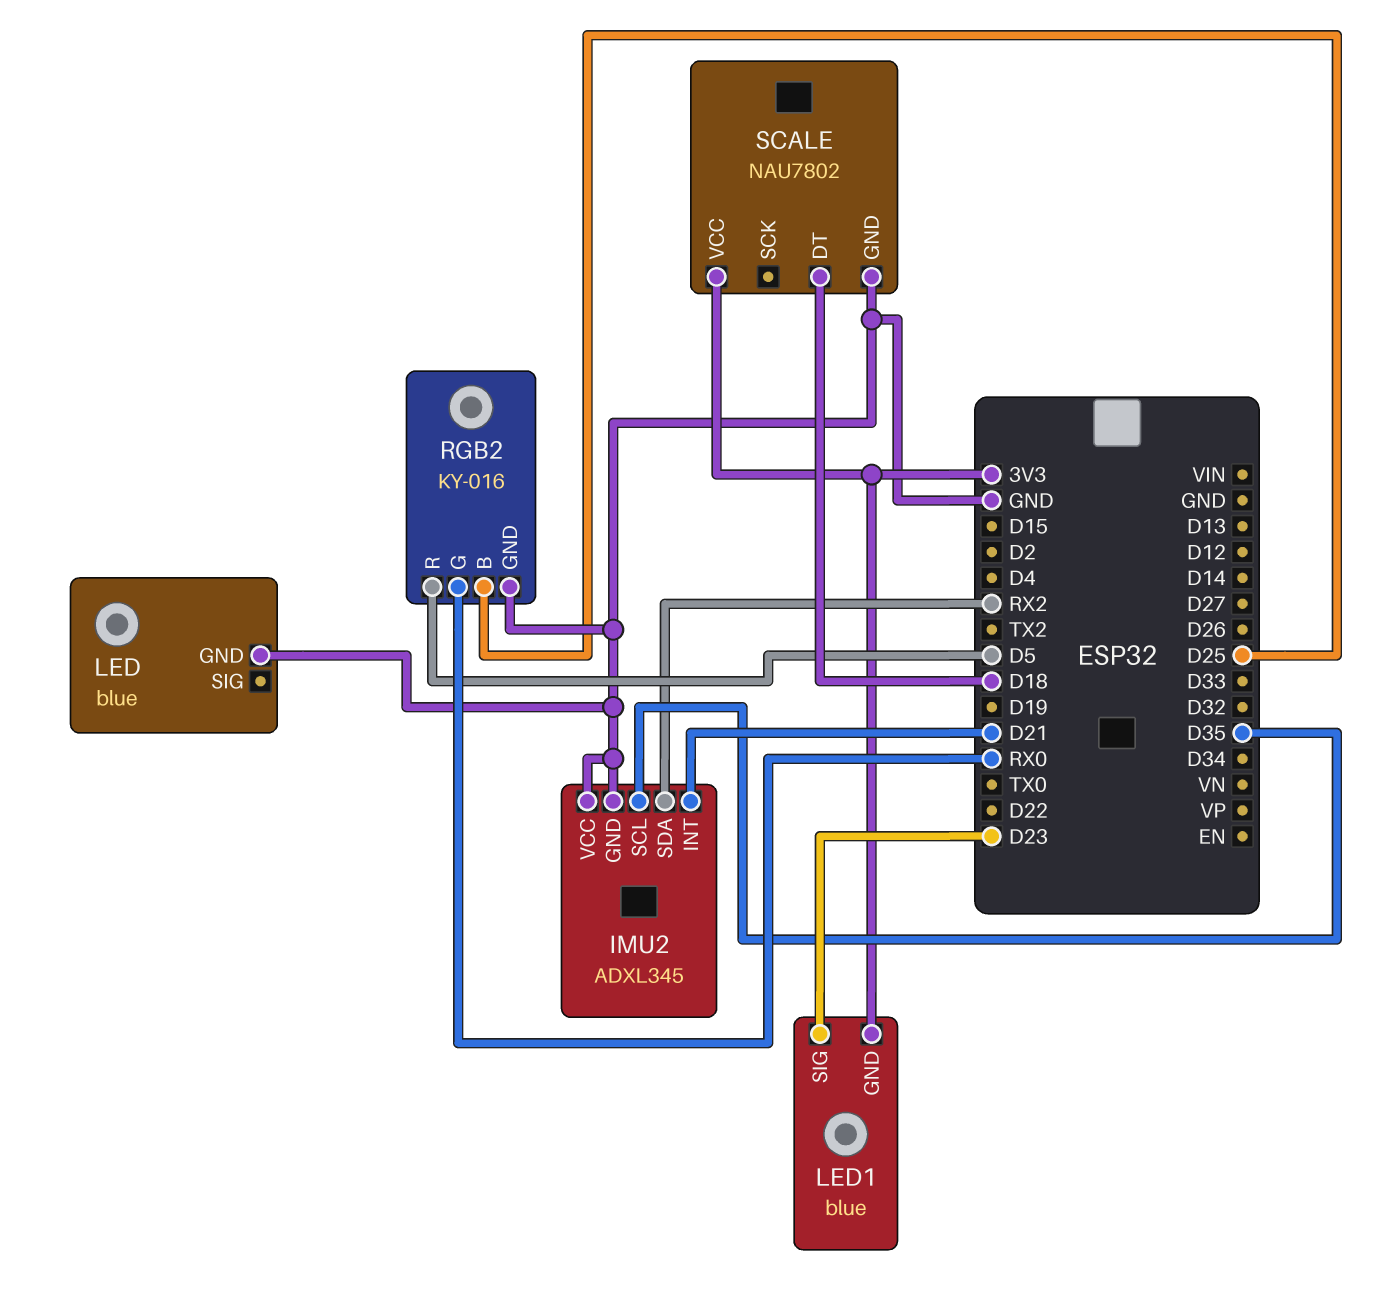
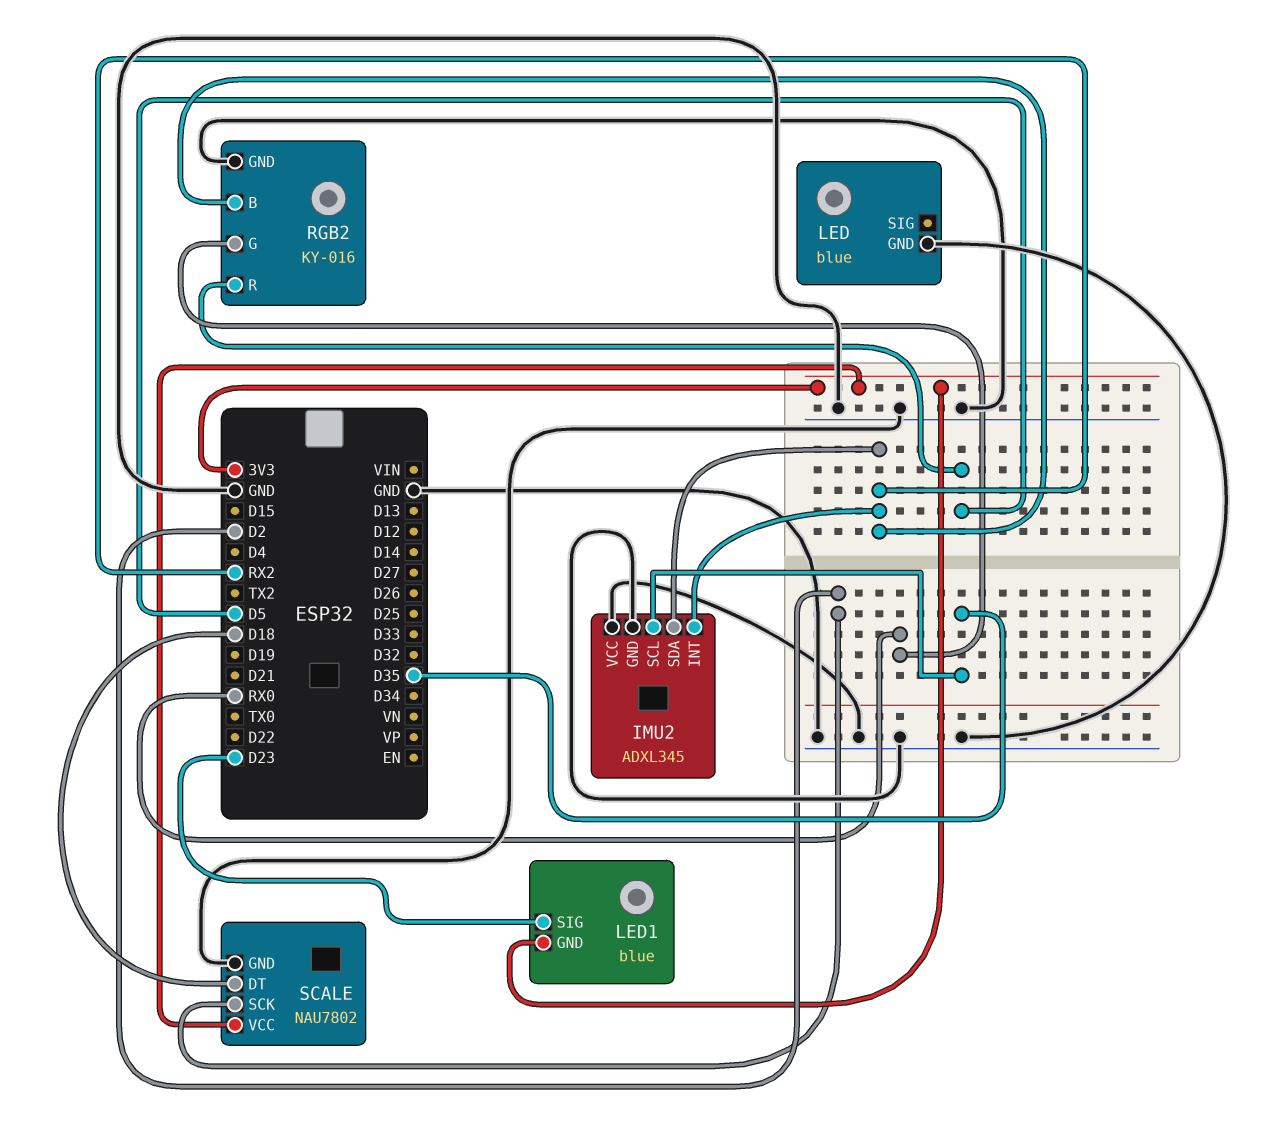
IMU2 pin INT: D21 -> RX2
RGB2 pin B: D25 -> RX2
SCALE pin SCK: none -> D2

